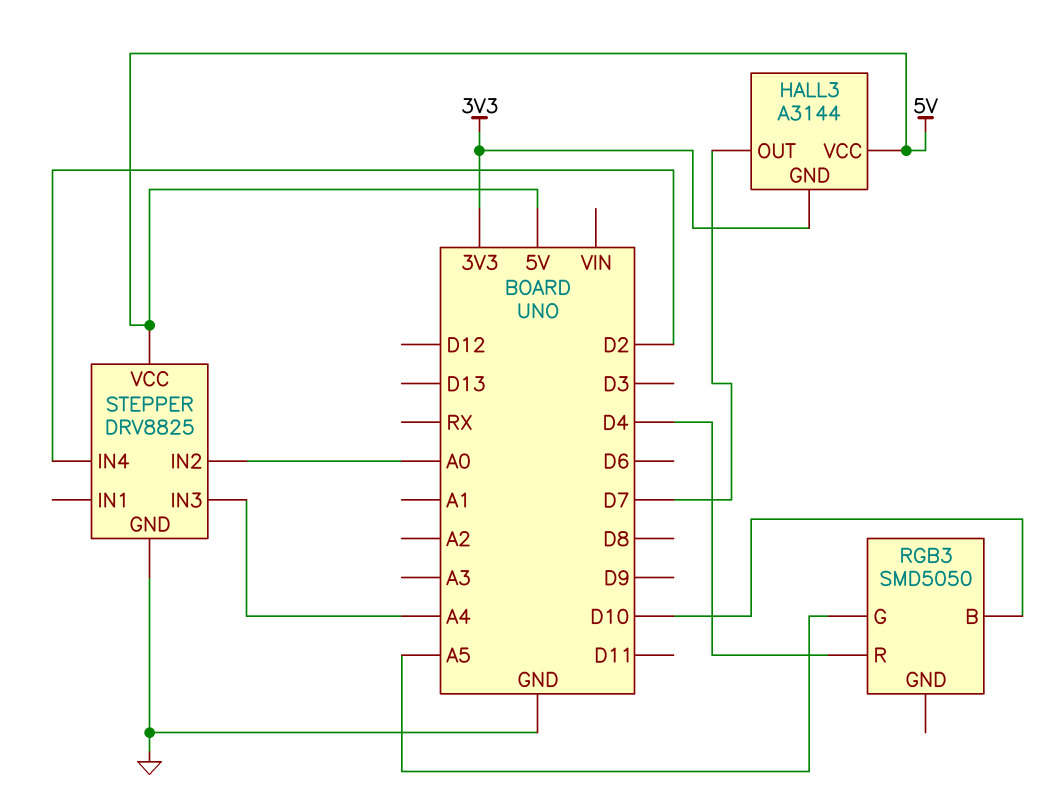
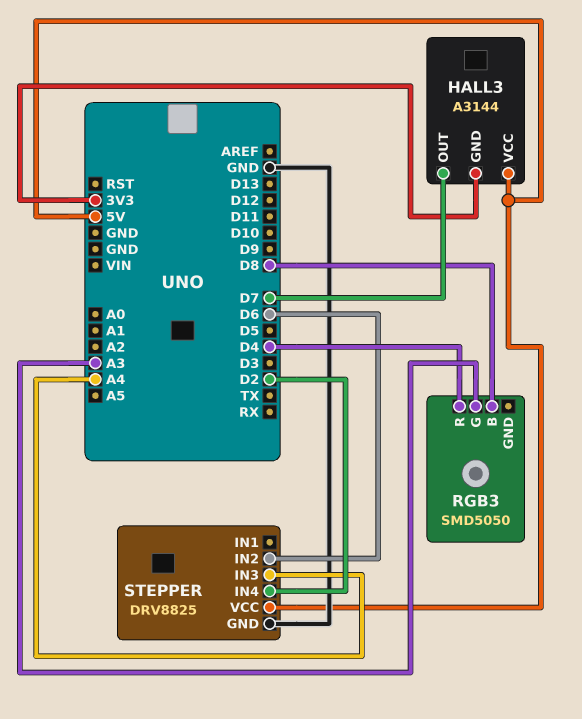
RGB3 pin B: D10 -> D8
RGB3 pin G: A5 -> A3
STEPPER pin IN2: A0 -> D6

